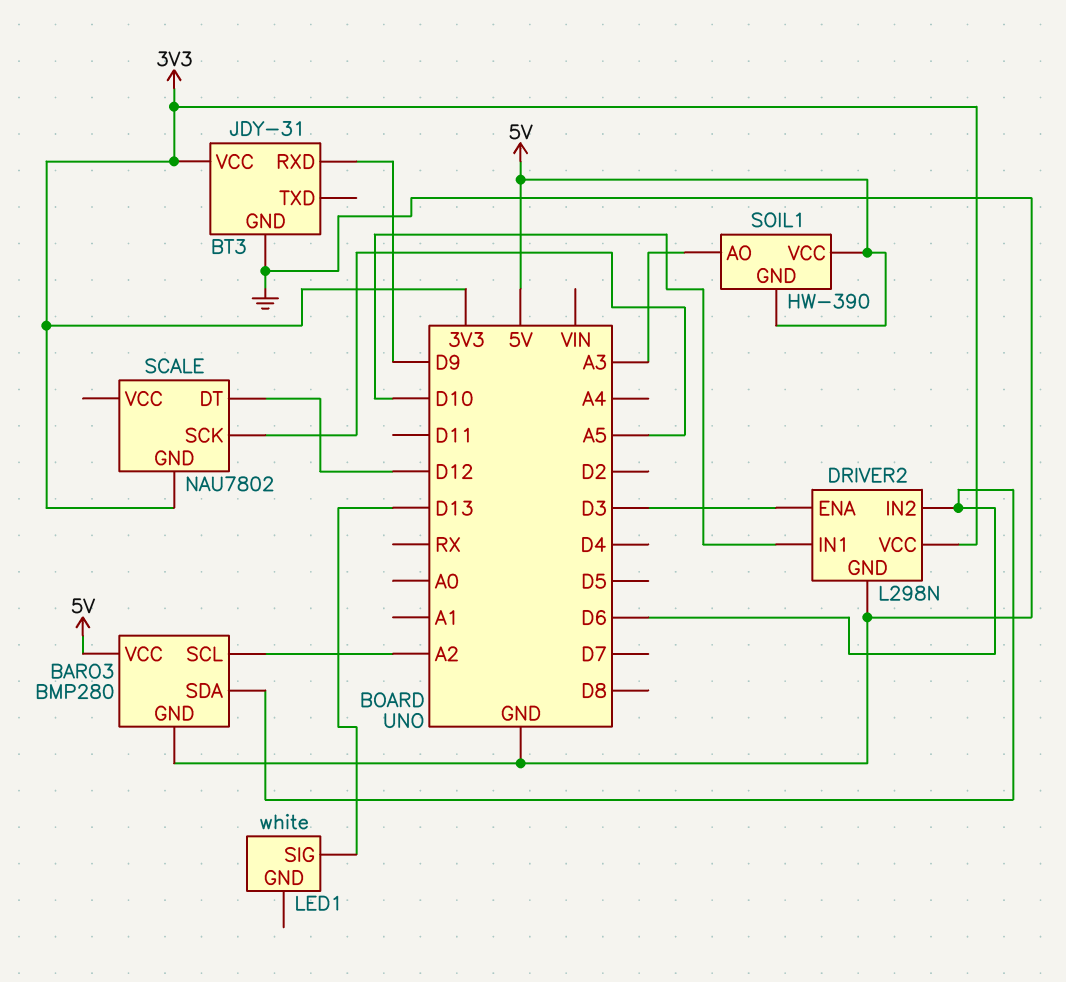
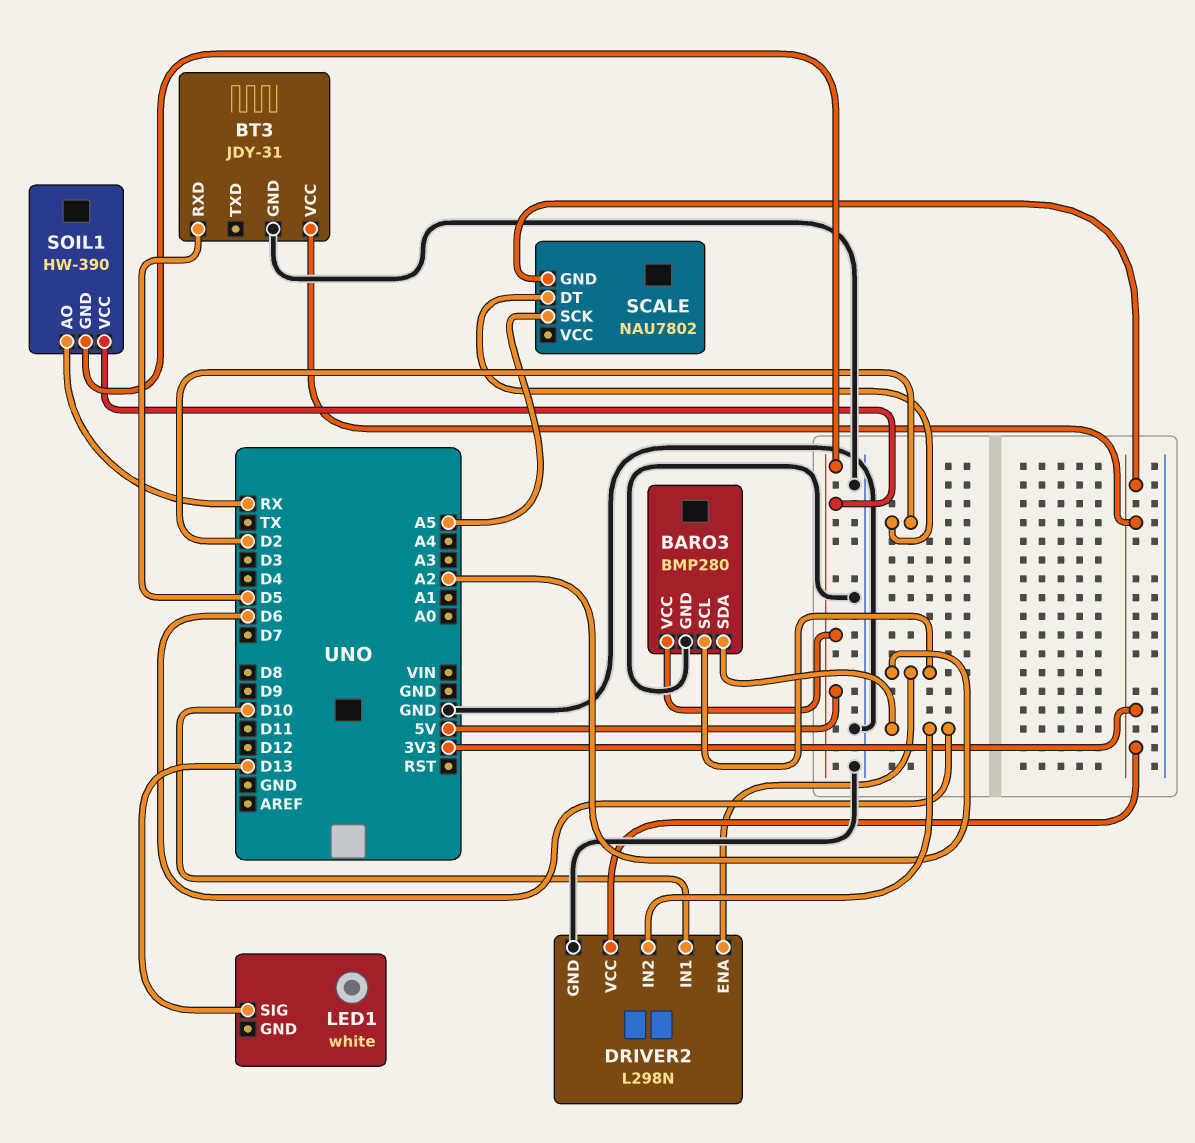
BT3 pin RXD: D9 -> D5
DRIVER2 pin ENA: D3 -> A2
SCALE pin DT: D12 -> D2
SOIL1 pin AO: A3 -> RX

